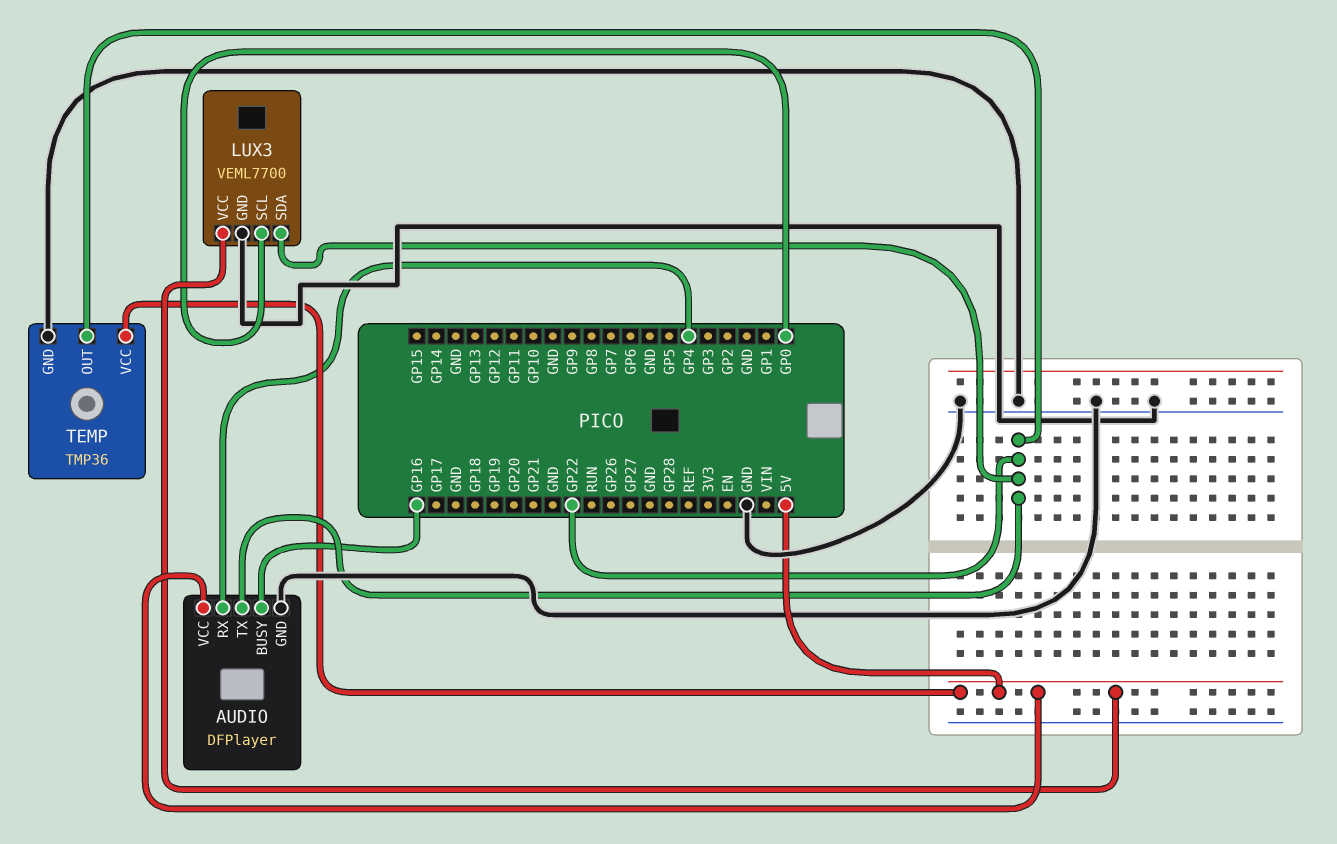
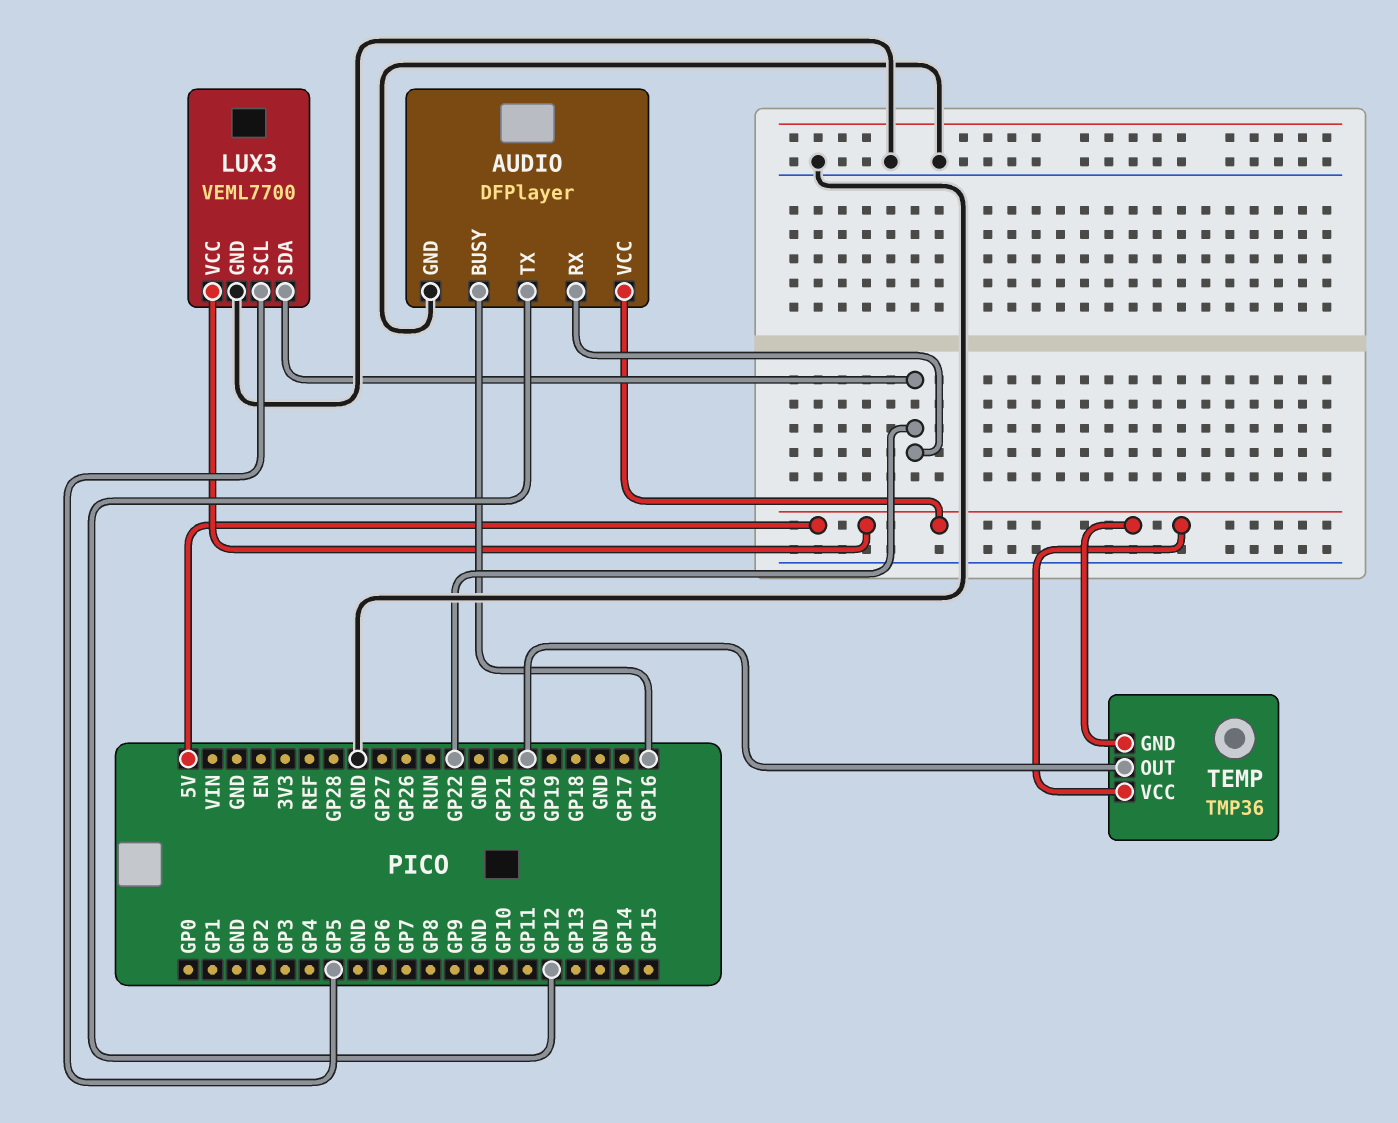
AUDIO pin RX: GP4 -> GP22
AUDIO pin TX: GP22 -> GP12
LUX3 pin SCL: GP0 -> GP5
TEMP pin GND: GND -> 5V
TEMP pin OUT: GP22 -> GP20

